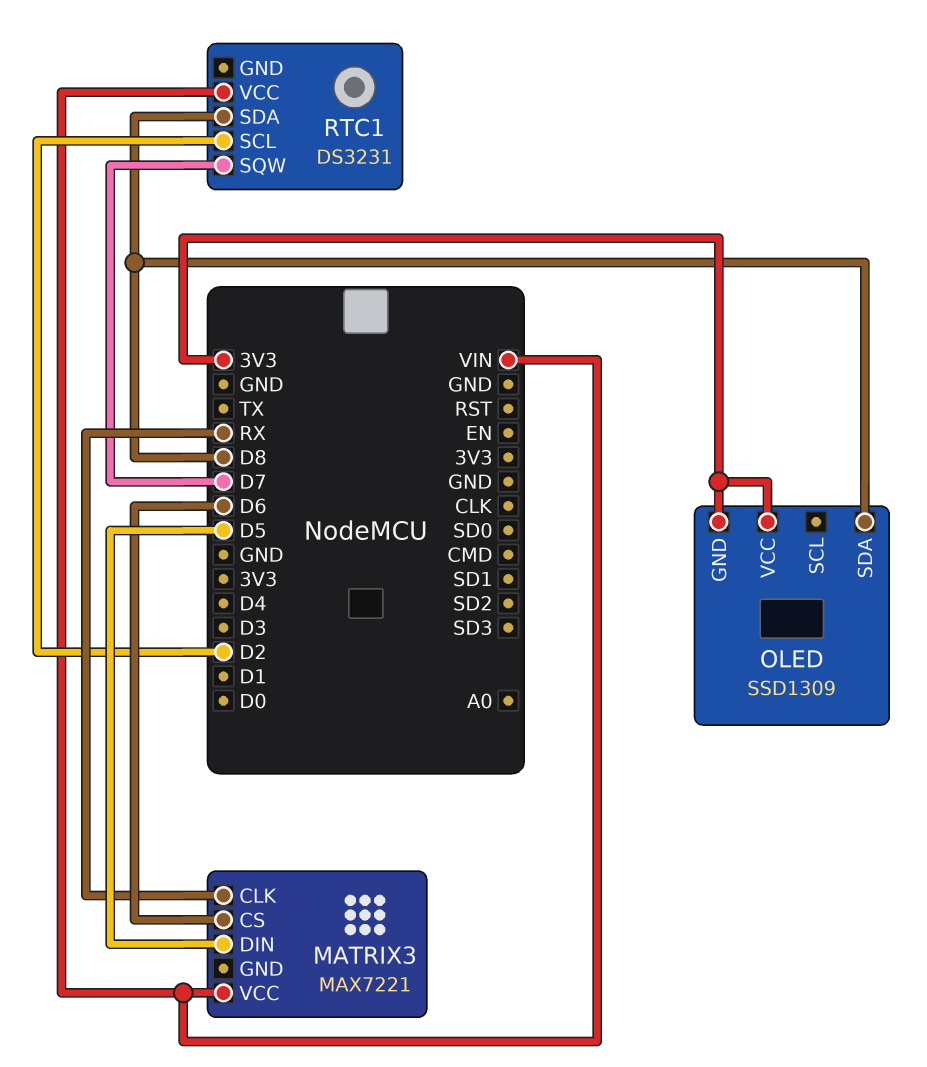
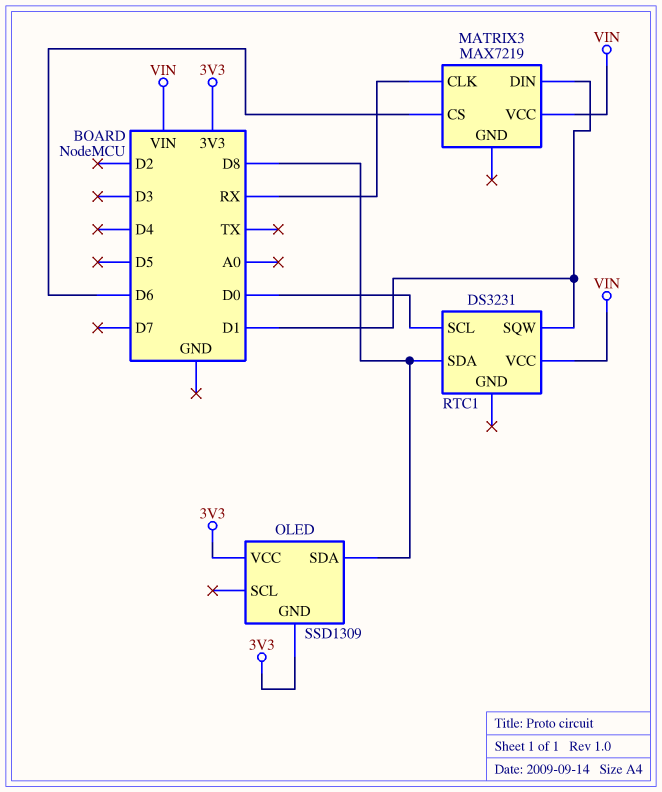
MATRIX3: MAX7221 -> MAX7219
MATRIX3 pin DIN: D5 -> D1
RTC1 pin SCL: D2 -> D0
RTC1 pin SQW: D7 -> D1

